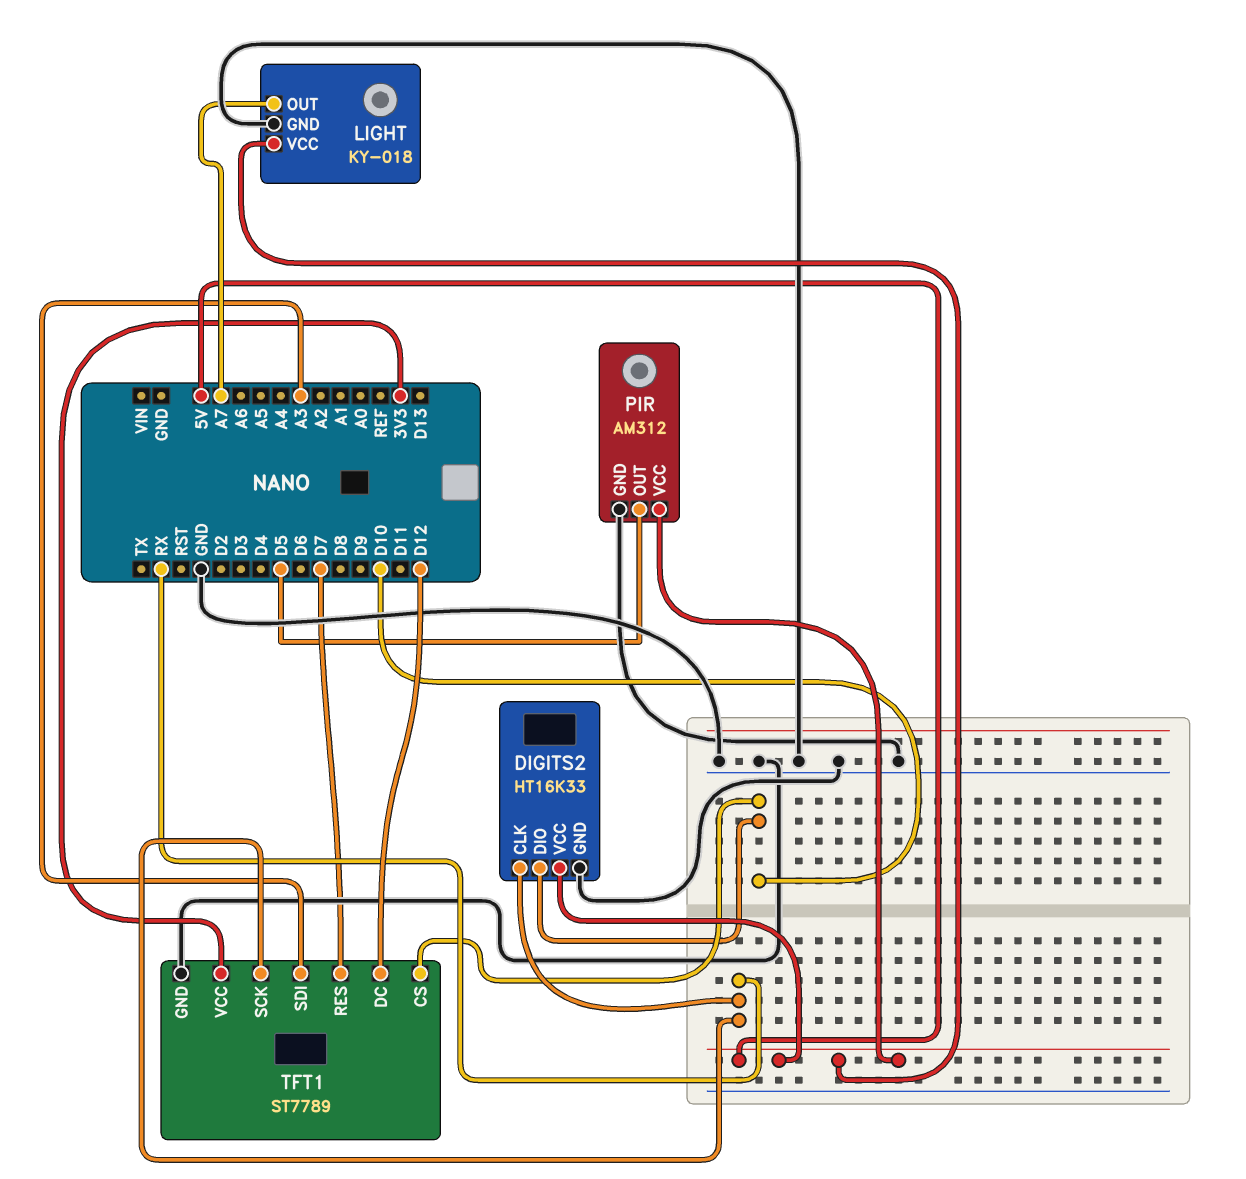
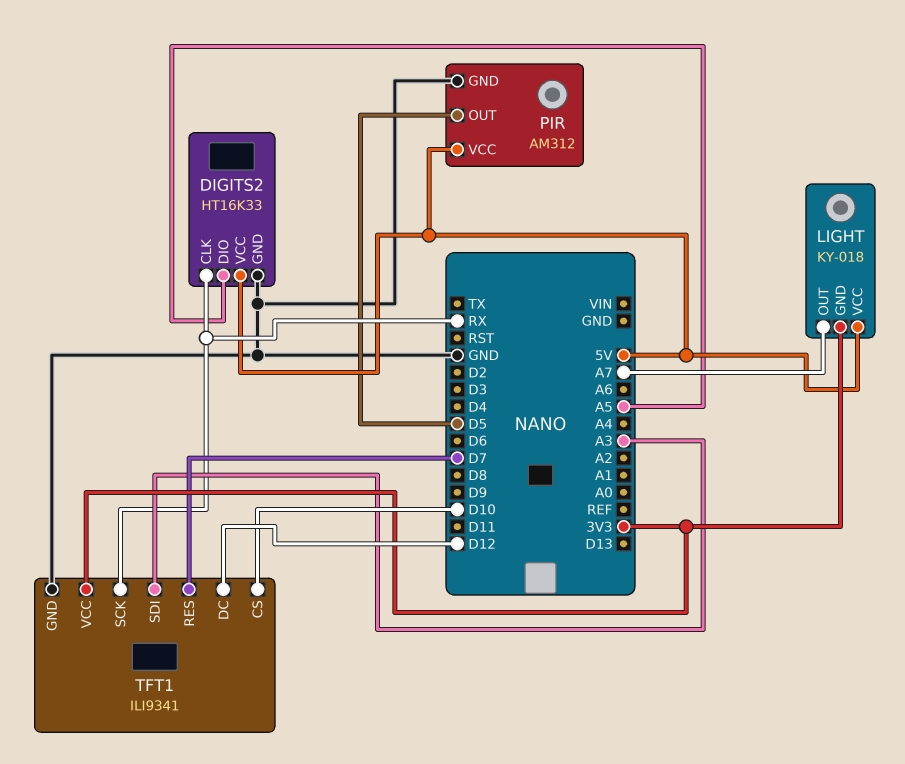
DIGITS2 pin DIO: D10 -> A5
LIGHT pin GND: GND -> 3V3
TFT1: ST7789 -> ILI9341

